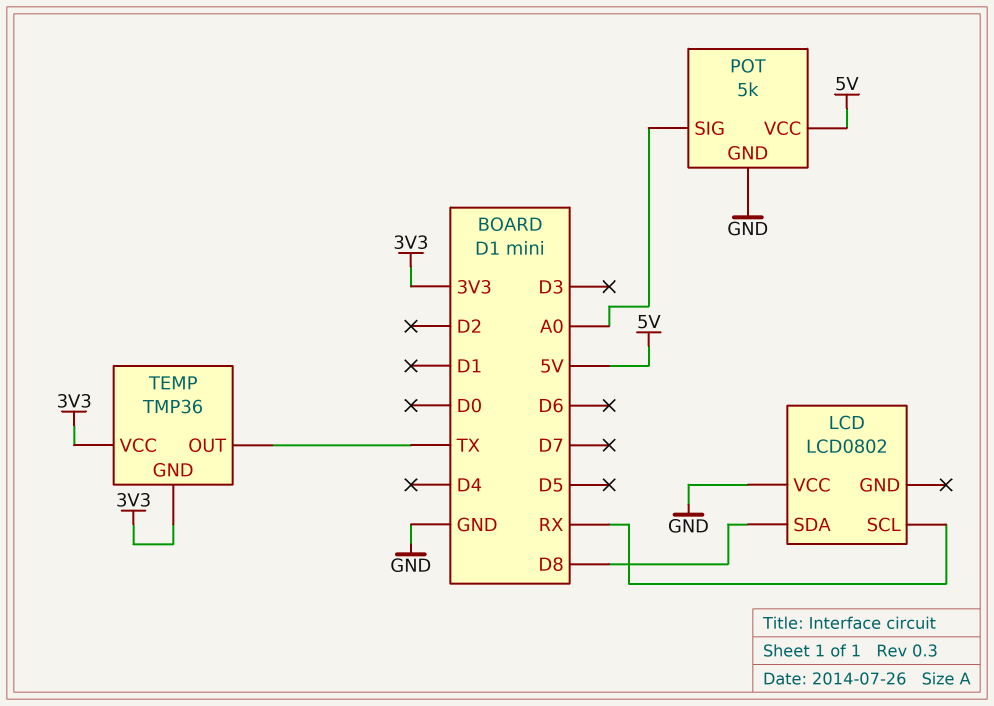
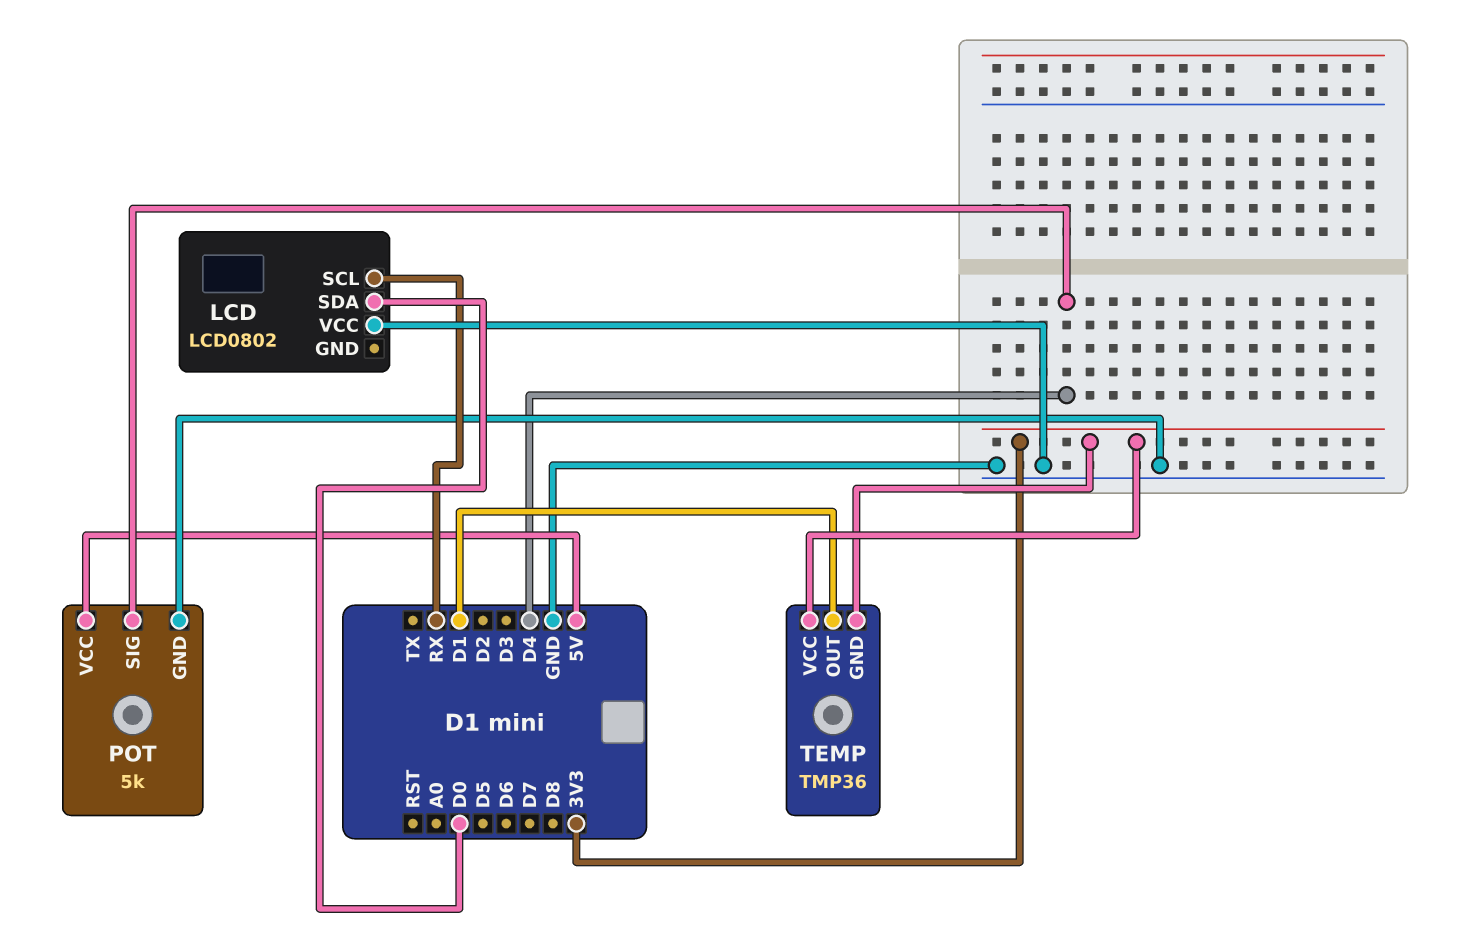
LCD pin SDA: D8 -> D0
POT pin SIG: A0 -> D4
TEMP pin OUT: TX -> D1

